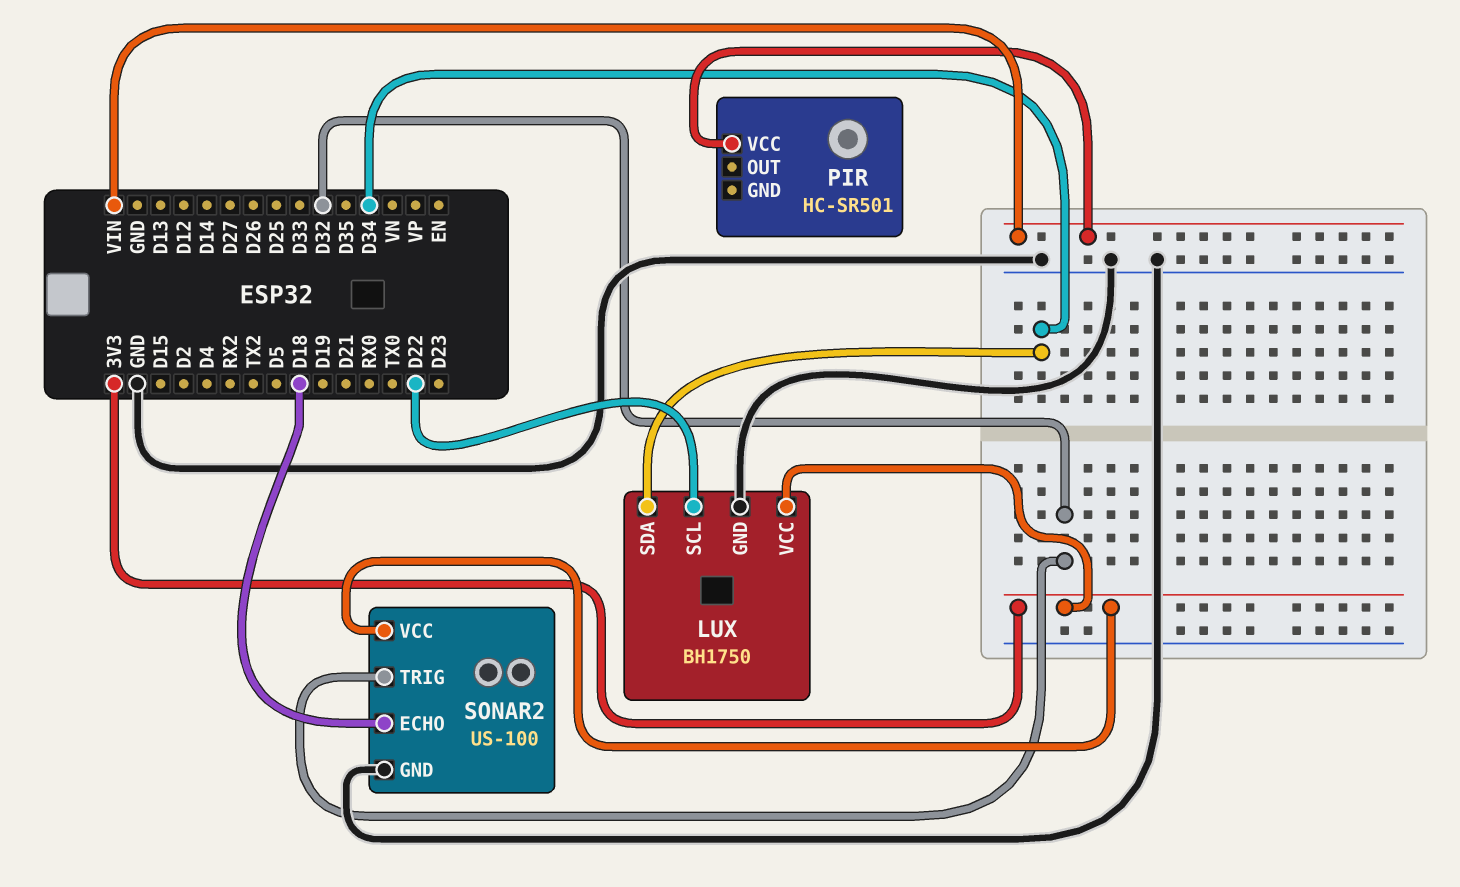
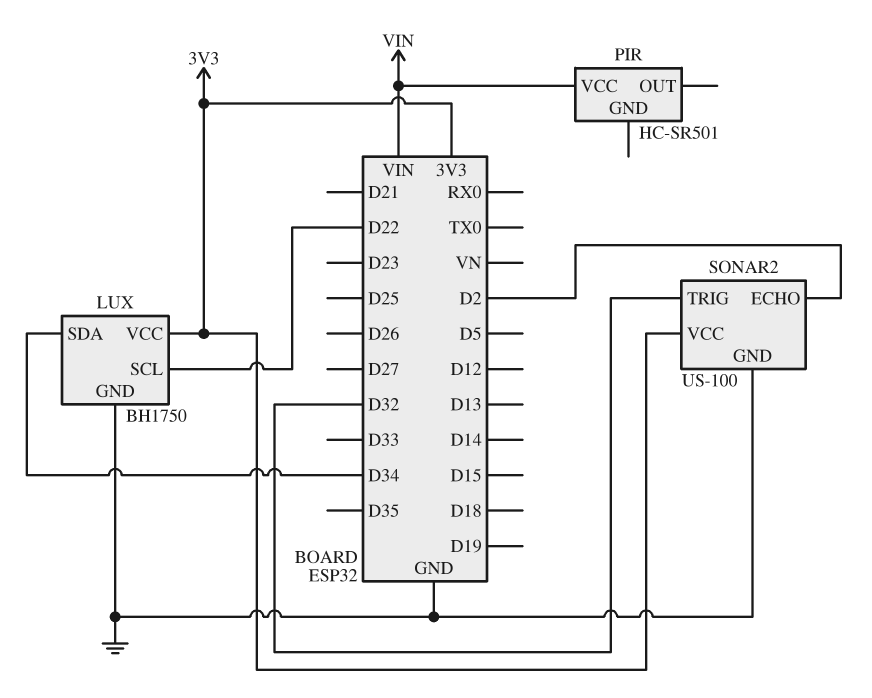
SONAR2 pin ECHO: D18 -> D2

